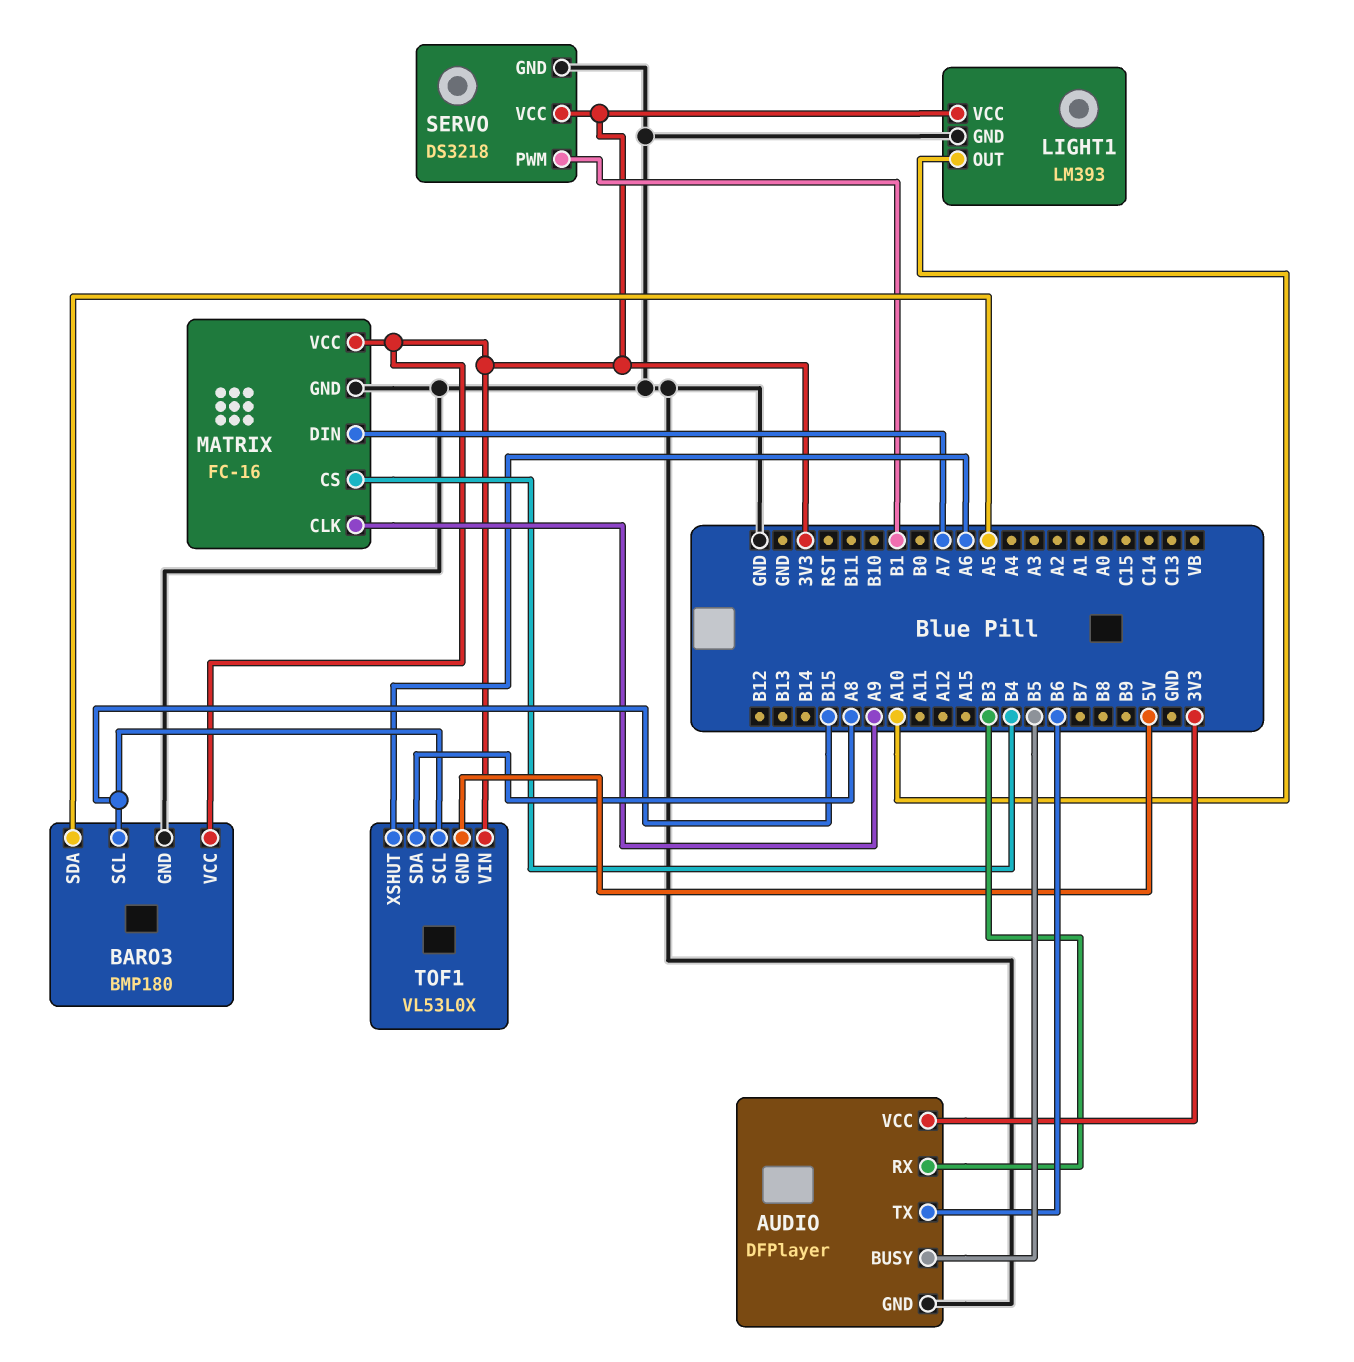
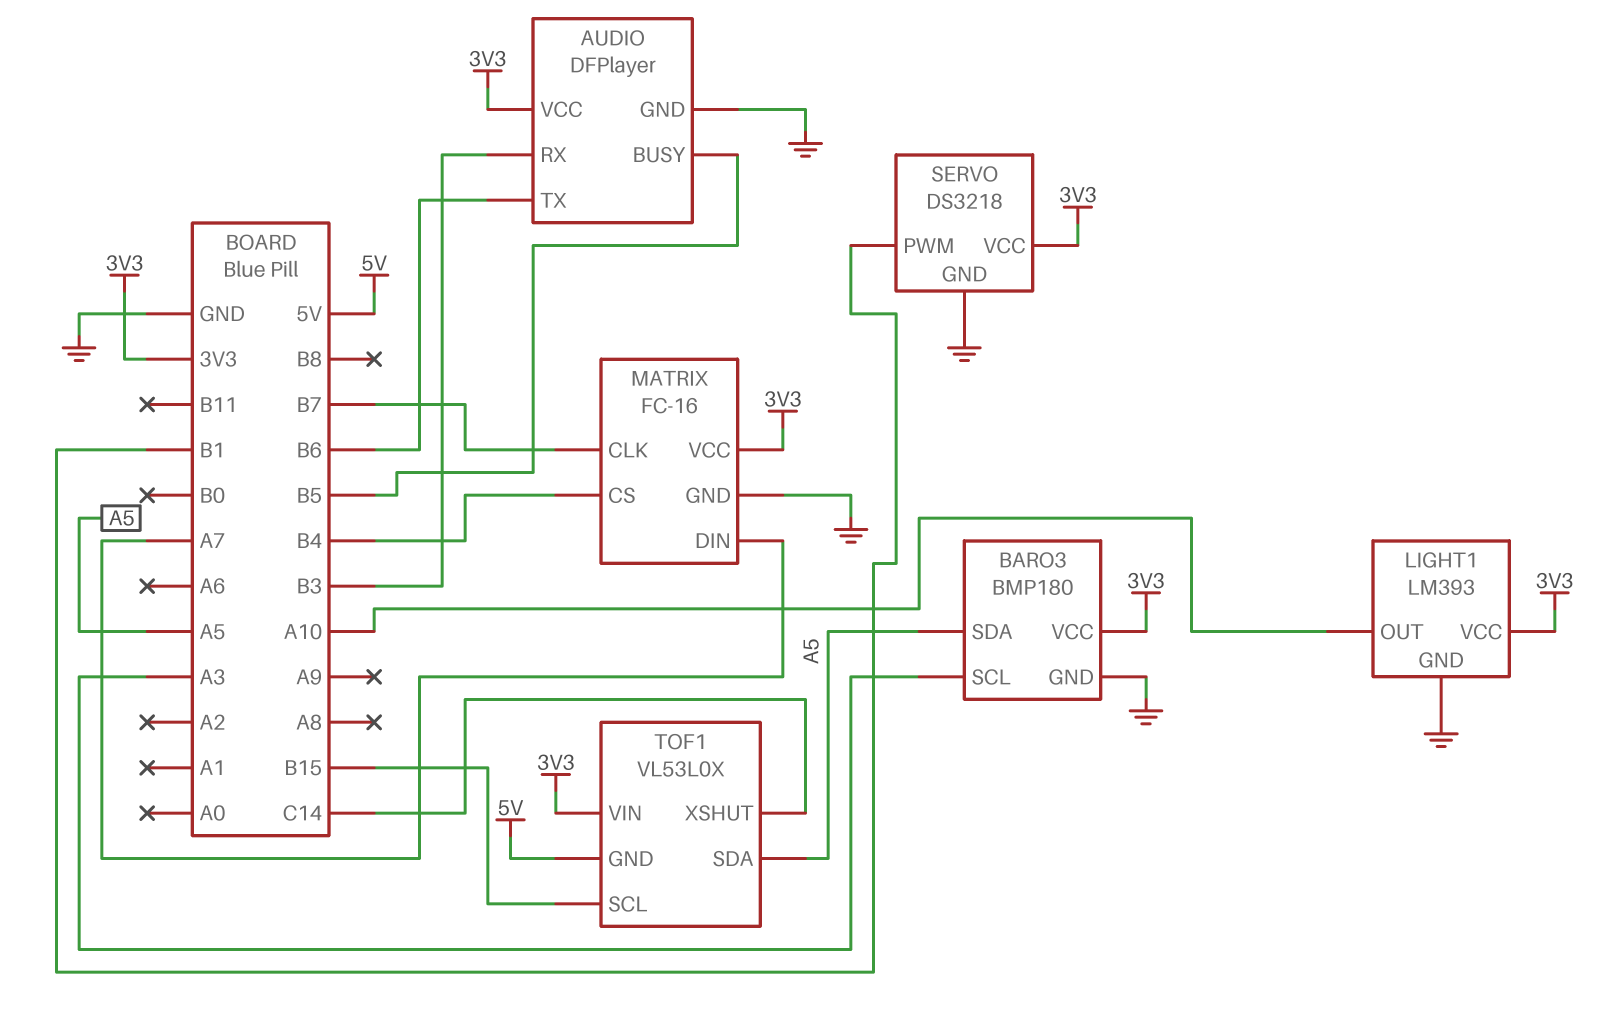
BARO3 pin SCL: B15 -> A3
MATRIX pin CLK: A9 -> B7
TOF1 pin SDA: A8 -> A5
TOF1 pin XSHUT: A6 -> C14

